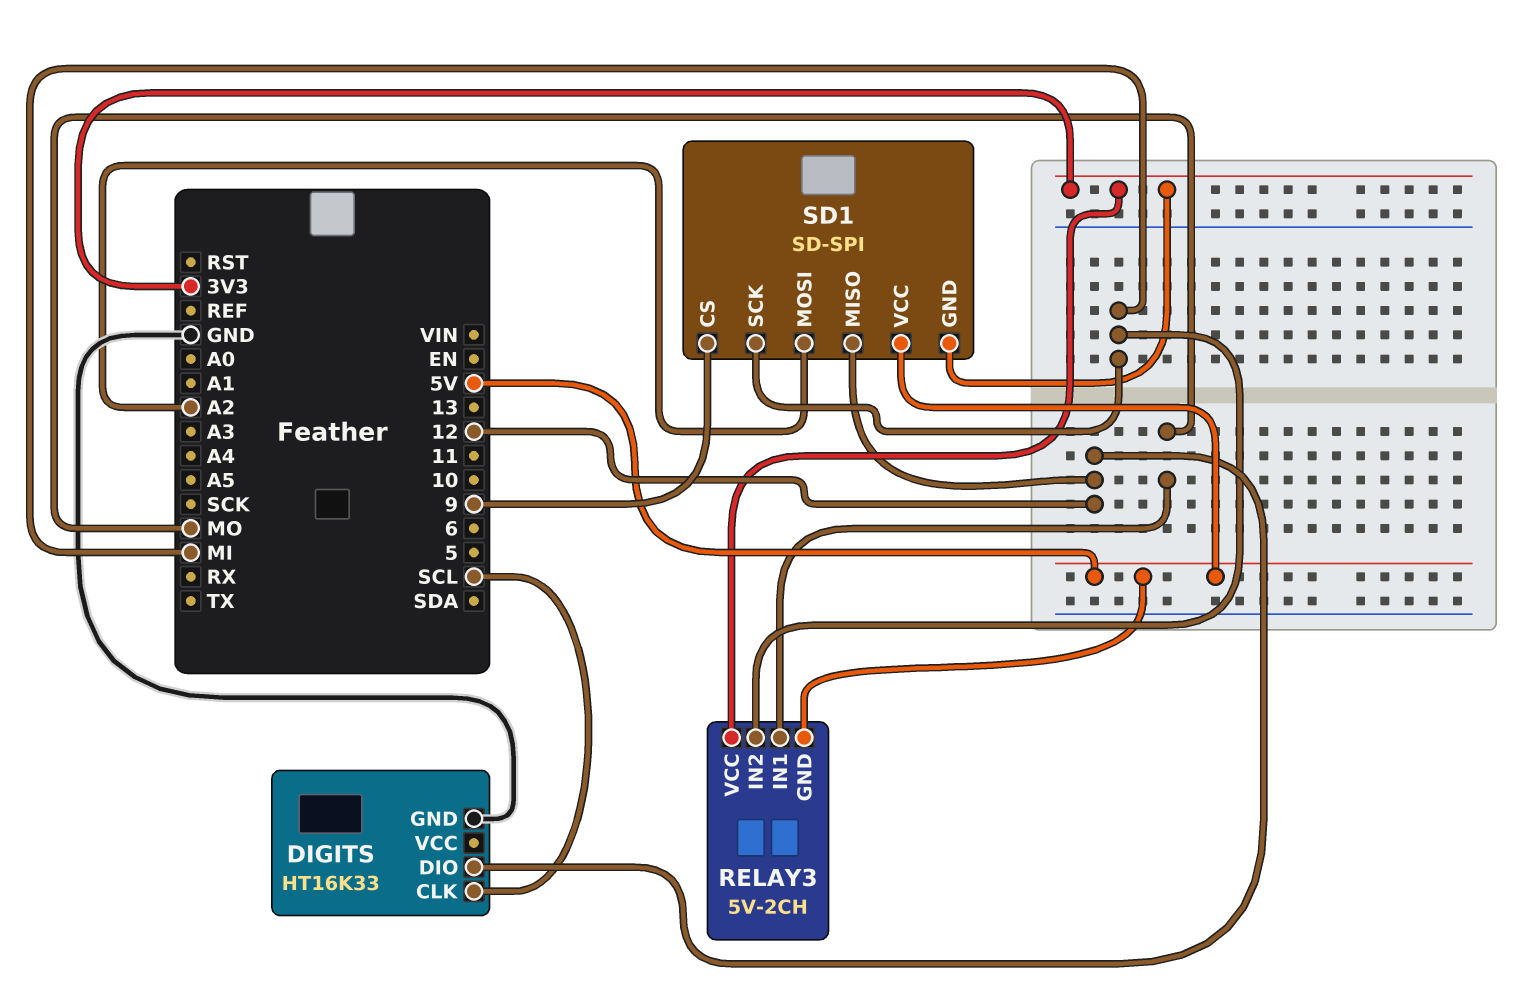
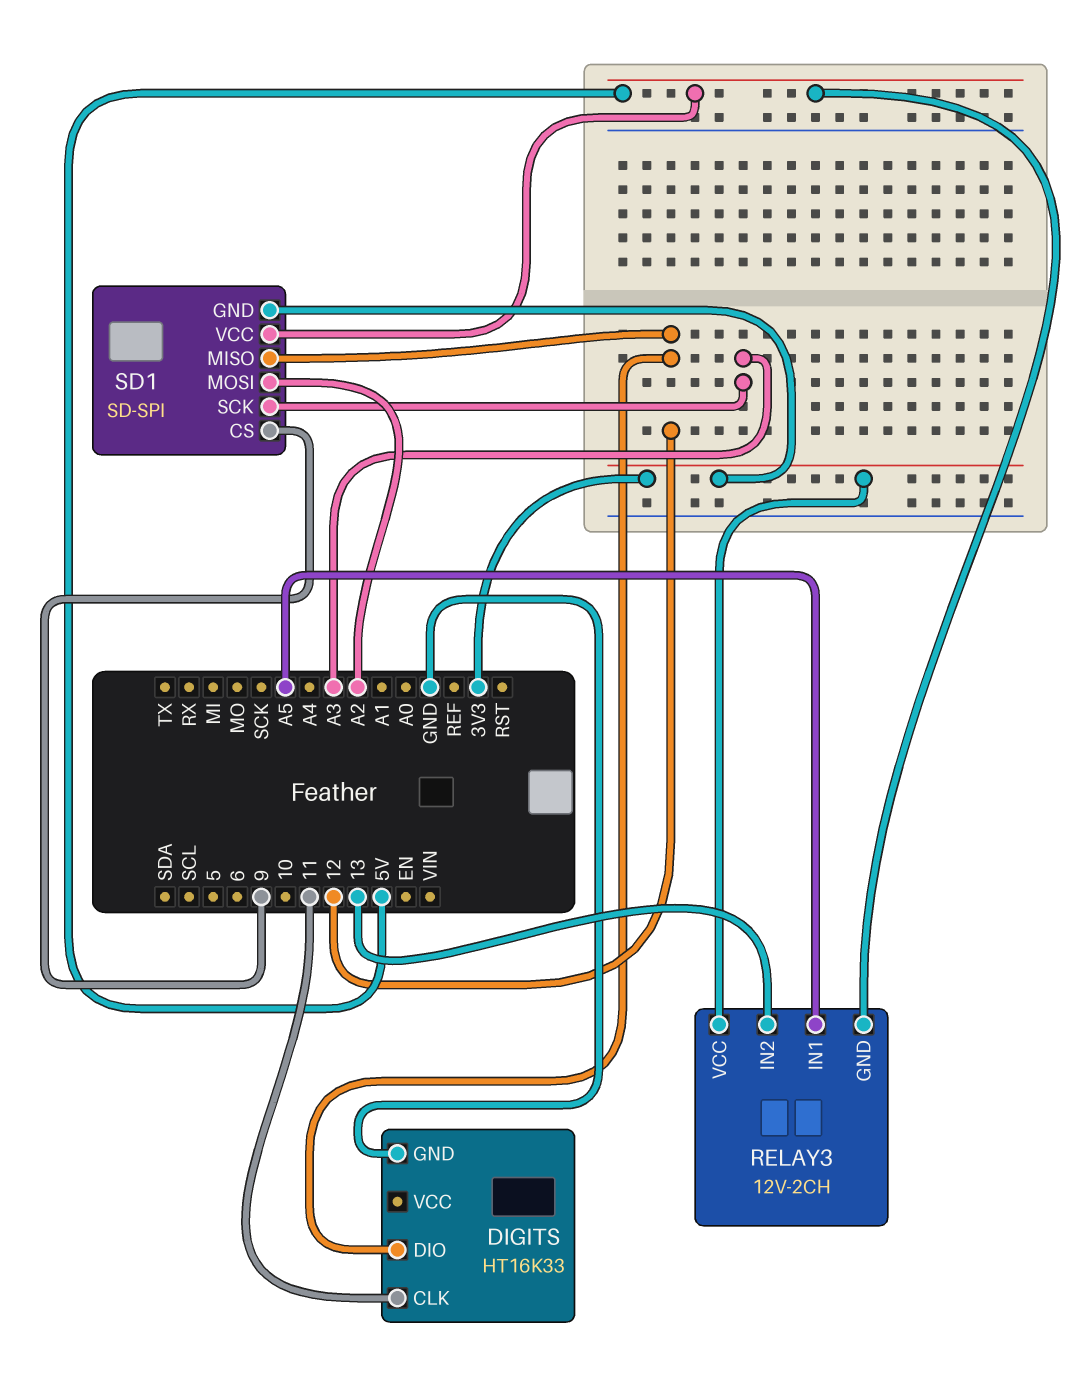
DIGITS pin CLK: SCL -> 11
RELAY3: 5V-2CH -> 12V-2CH
RELAY3 pin IN1: MO -> A5
RELAY3 pin IN2: MI -> 13
SD1 pin SCK: MI -> A3

